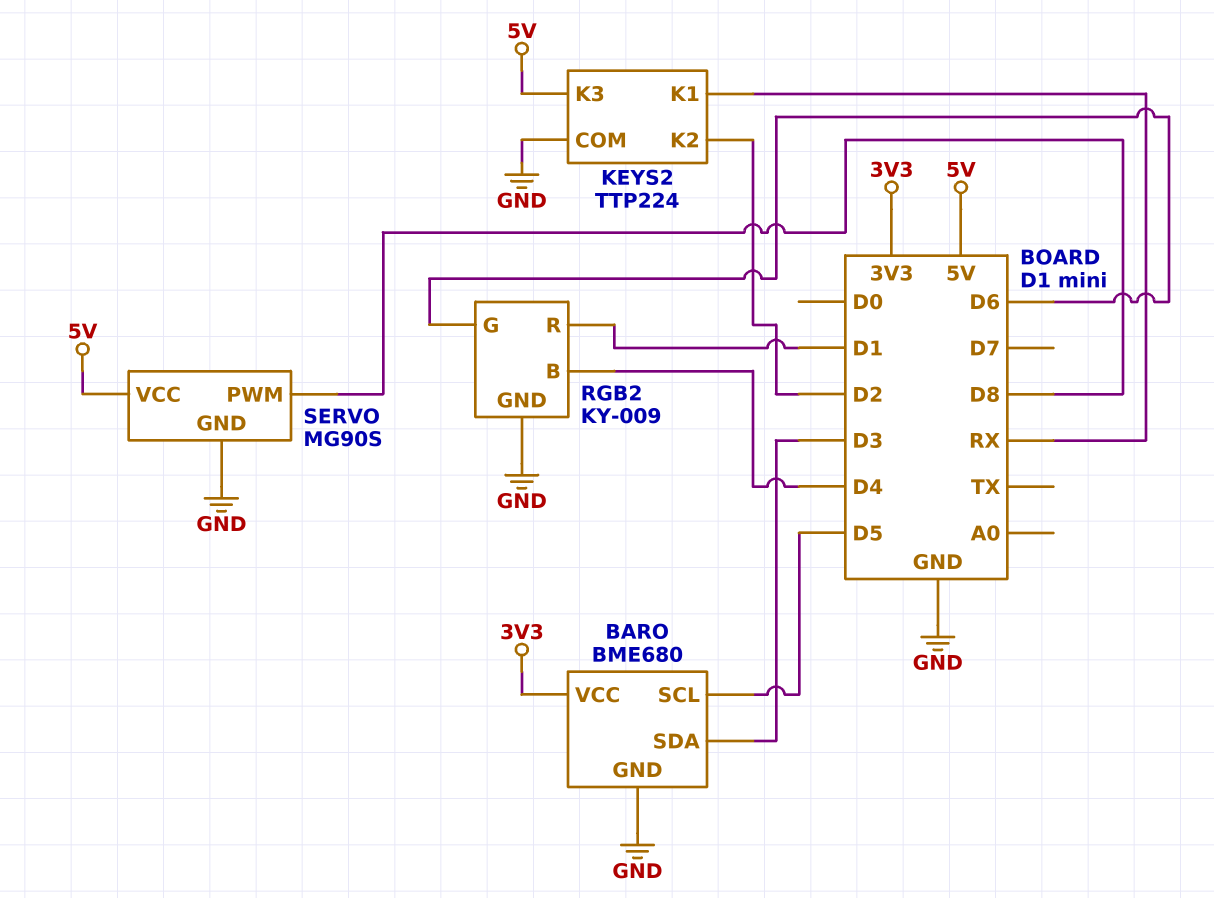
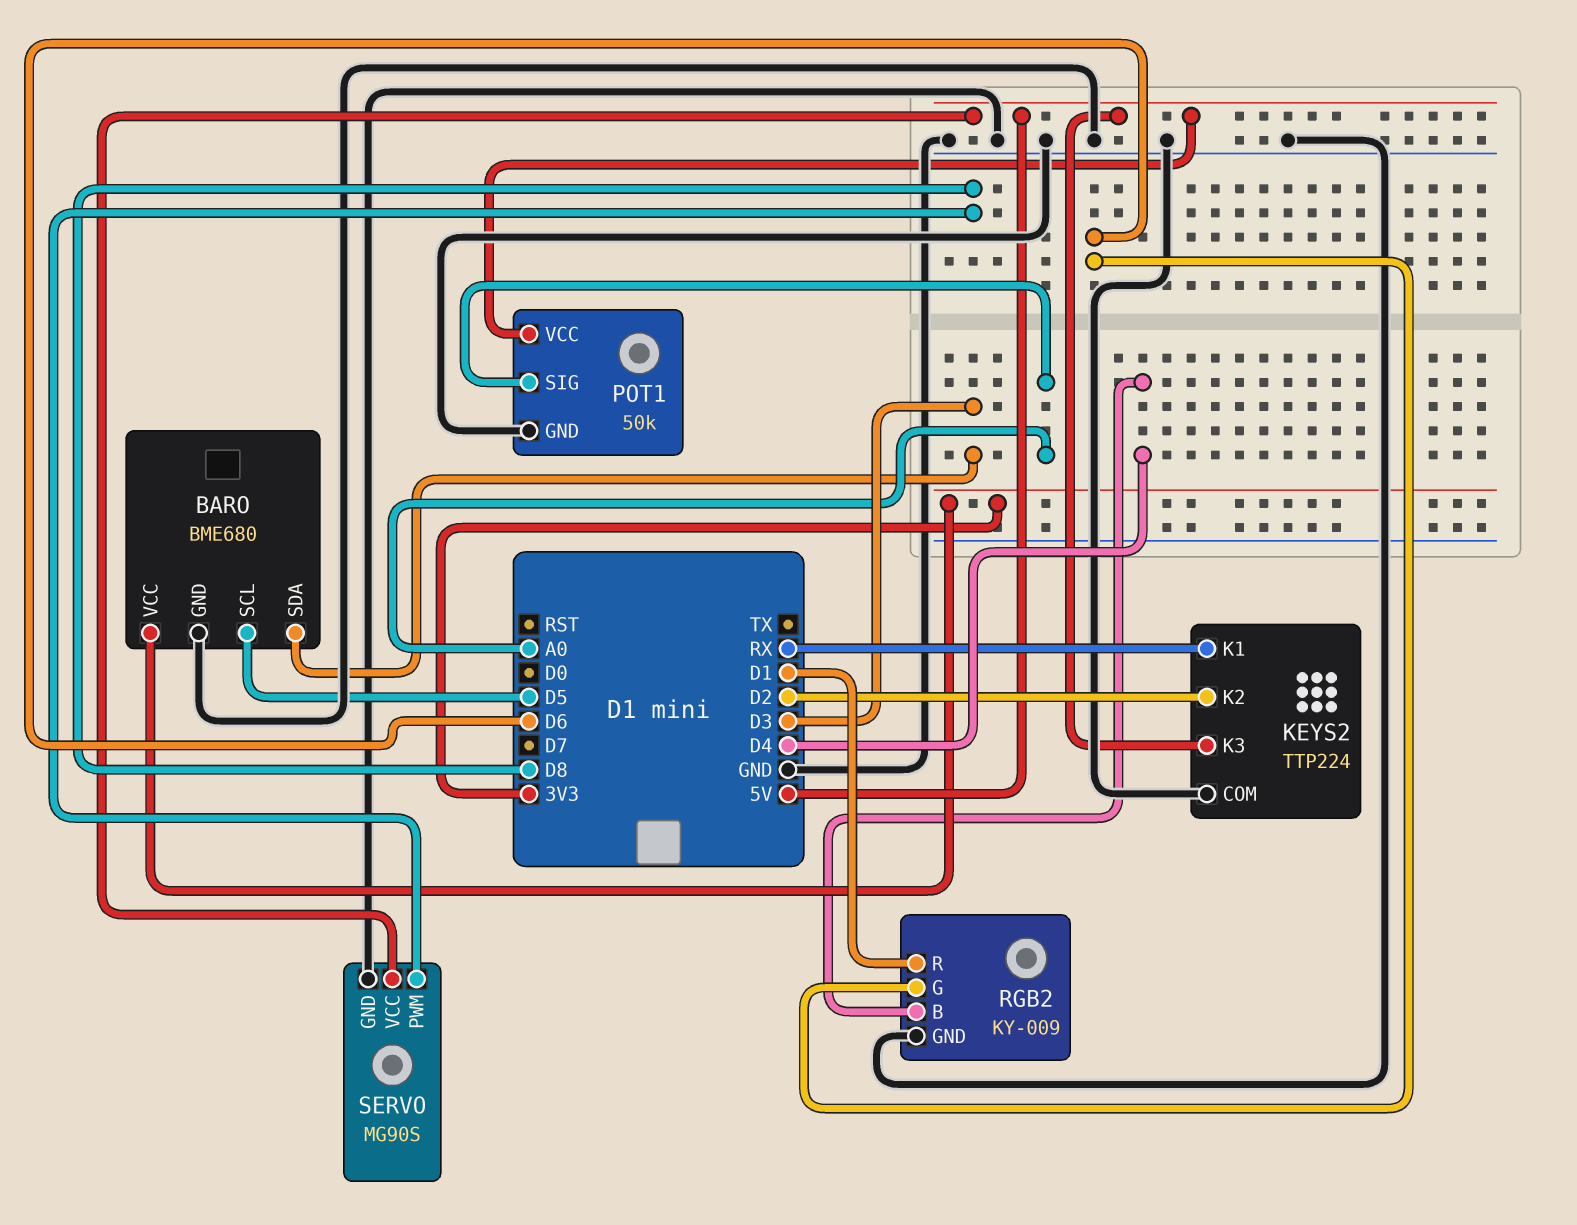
POT1: none -> 50k
POT1 pin GND: none -> GND
POT1 pin SIG: none -> A0
POT1 pin VCC: none -> 5V

